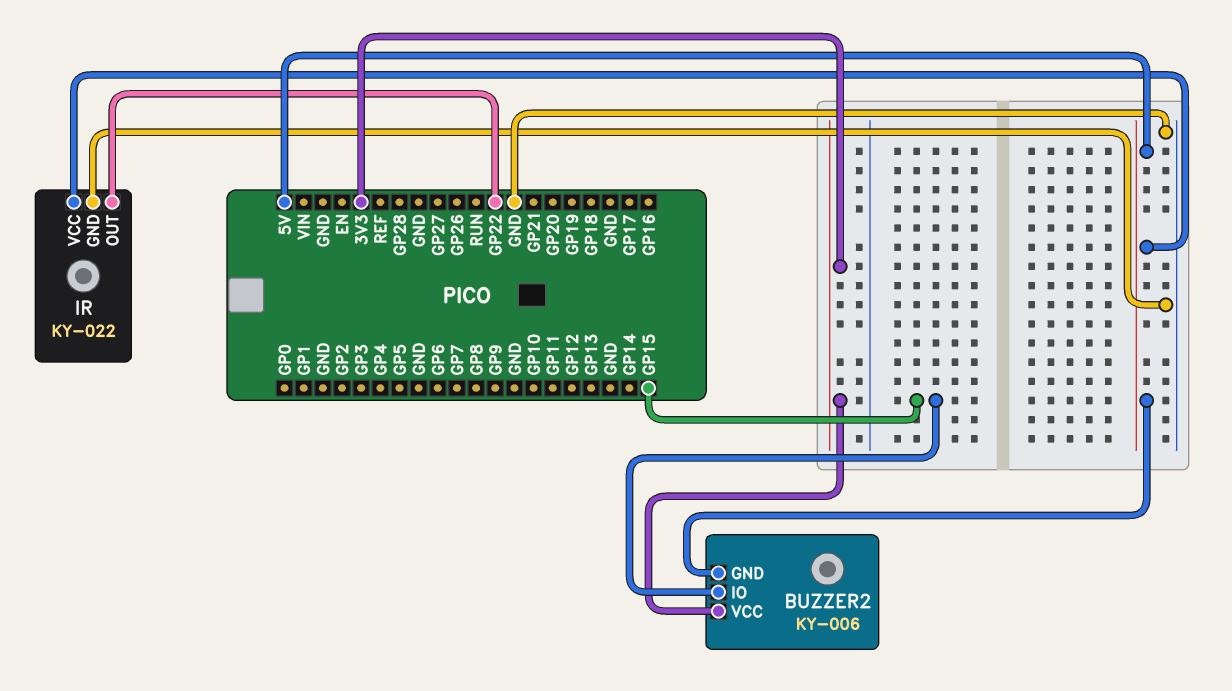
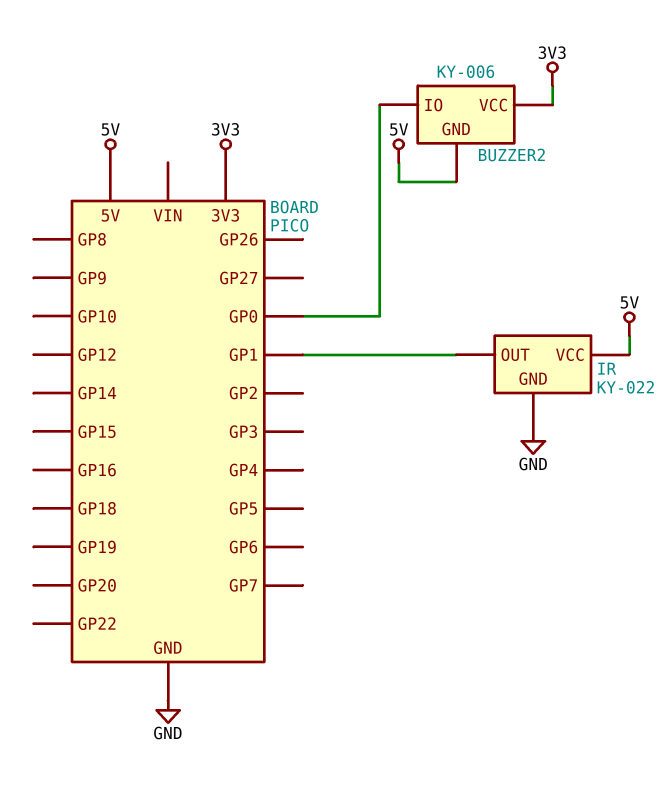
BUZZER2 pin IO: GP15 -> GP0
IR pin OUT: GP22 -> GP1

